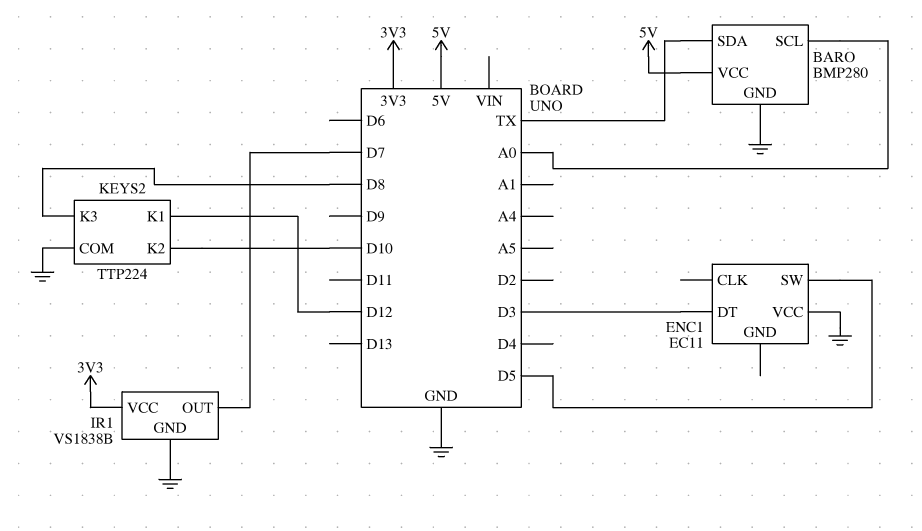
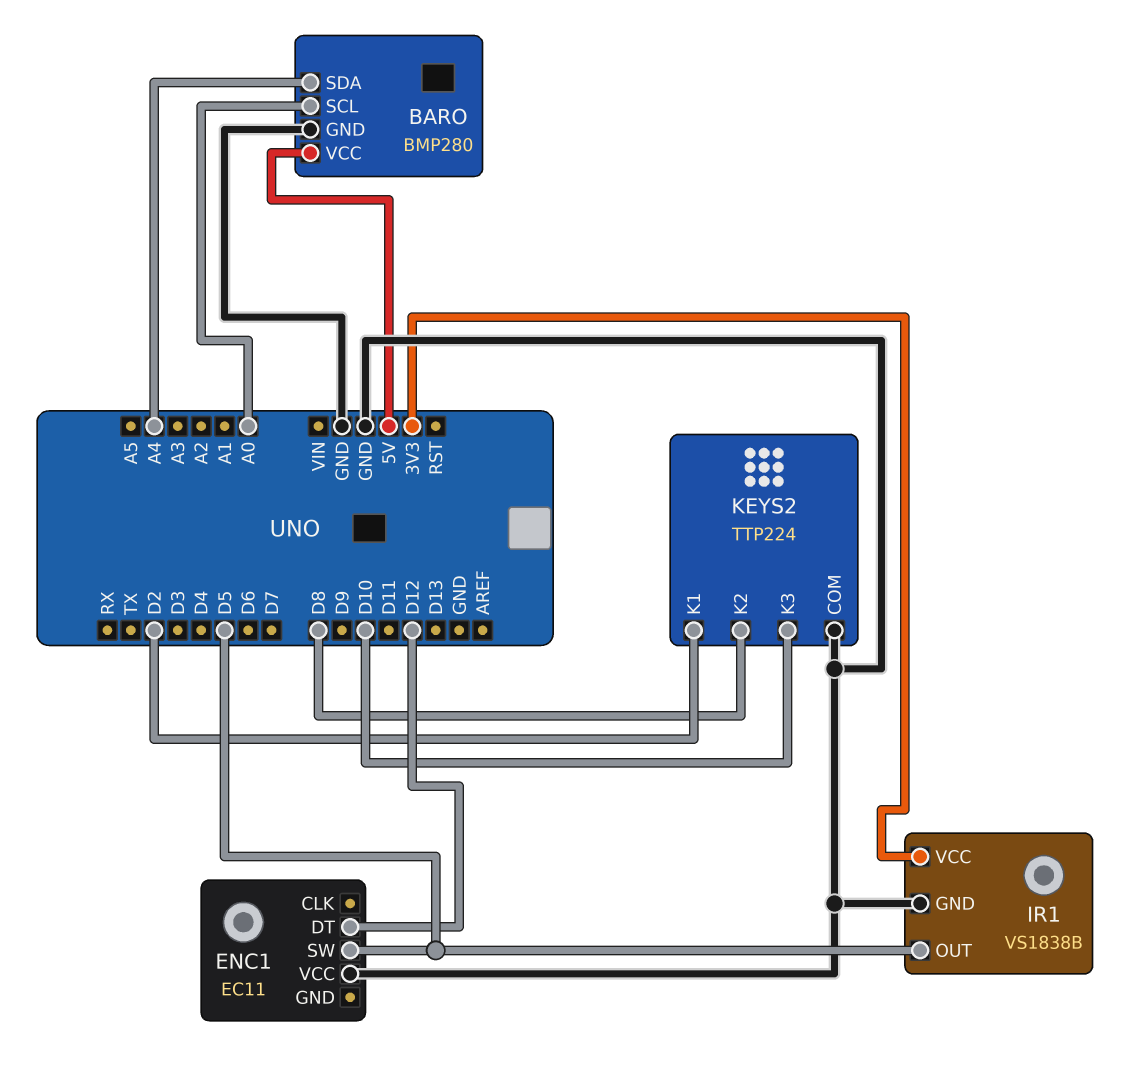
BARO pin SDA: TX -> A4
ENC1 pin DT: D3 -> D12
IR1 pin OUT: D7 -> D5
KEYS2 pin K1: D12 -> D2
KEYS2 pin K2: D10 -> D8
KEYS2 pin K3: D8 -> D10

